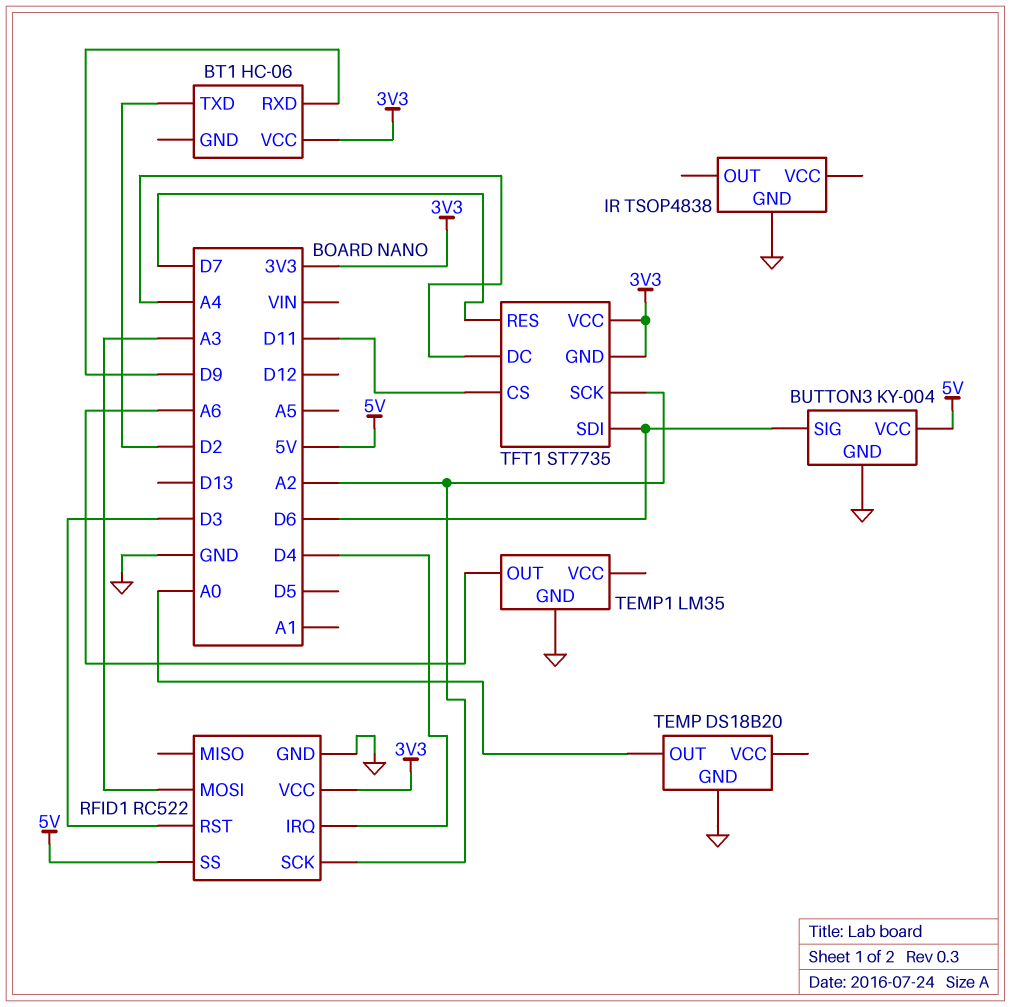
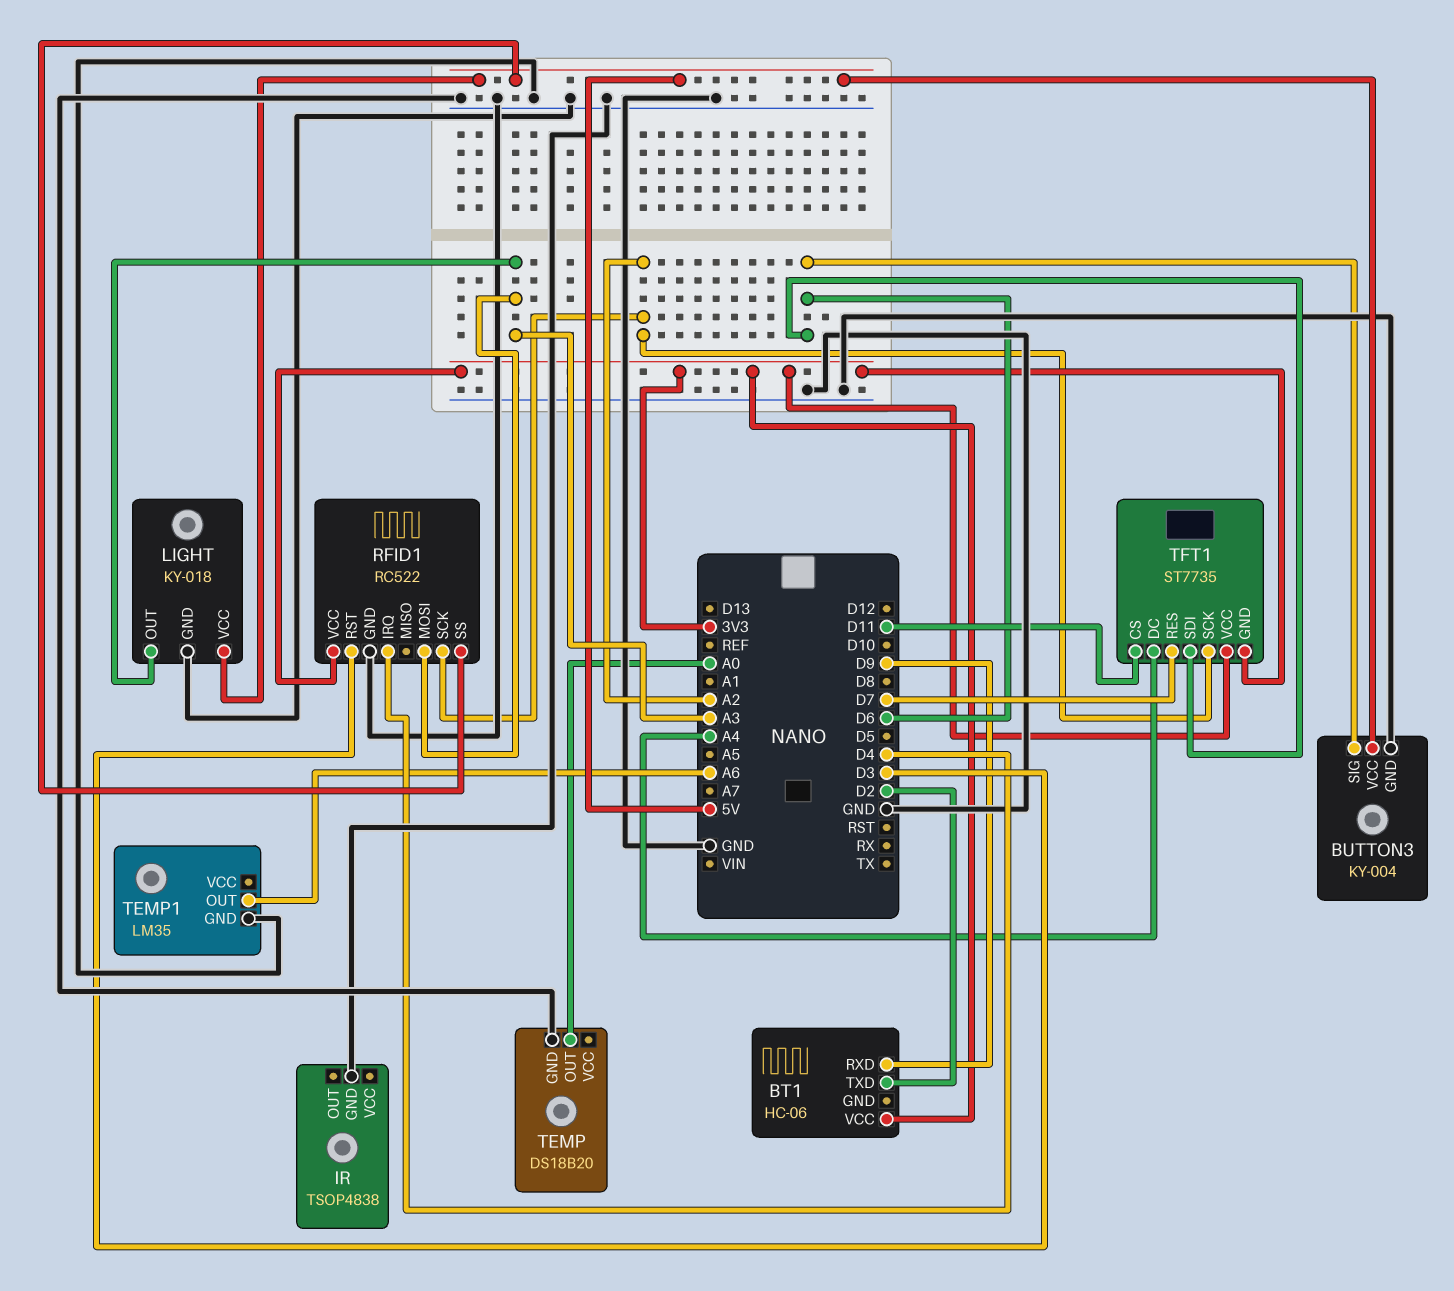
LIGHT: none -> KY-018
LIGHT pin GND: none -> GND
LIGHT pin OUT: none -> A3
LIGHT pin VCC: none -> 5V

